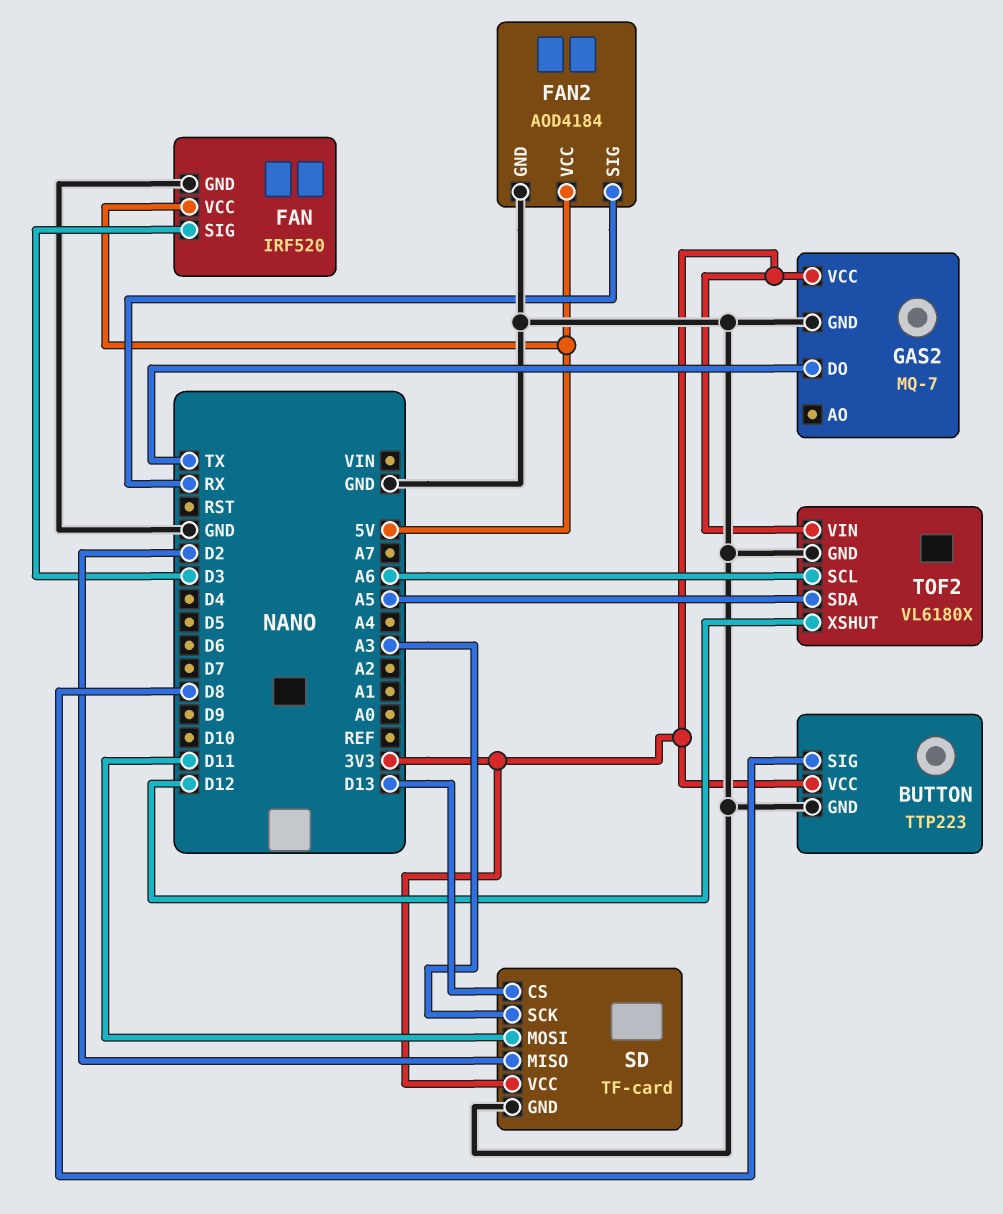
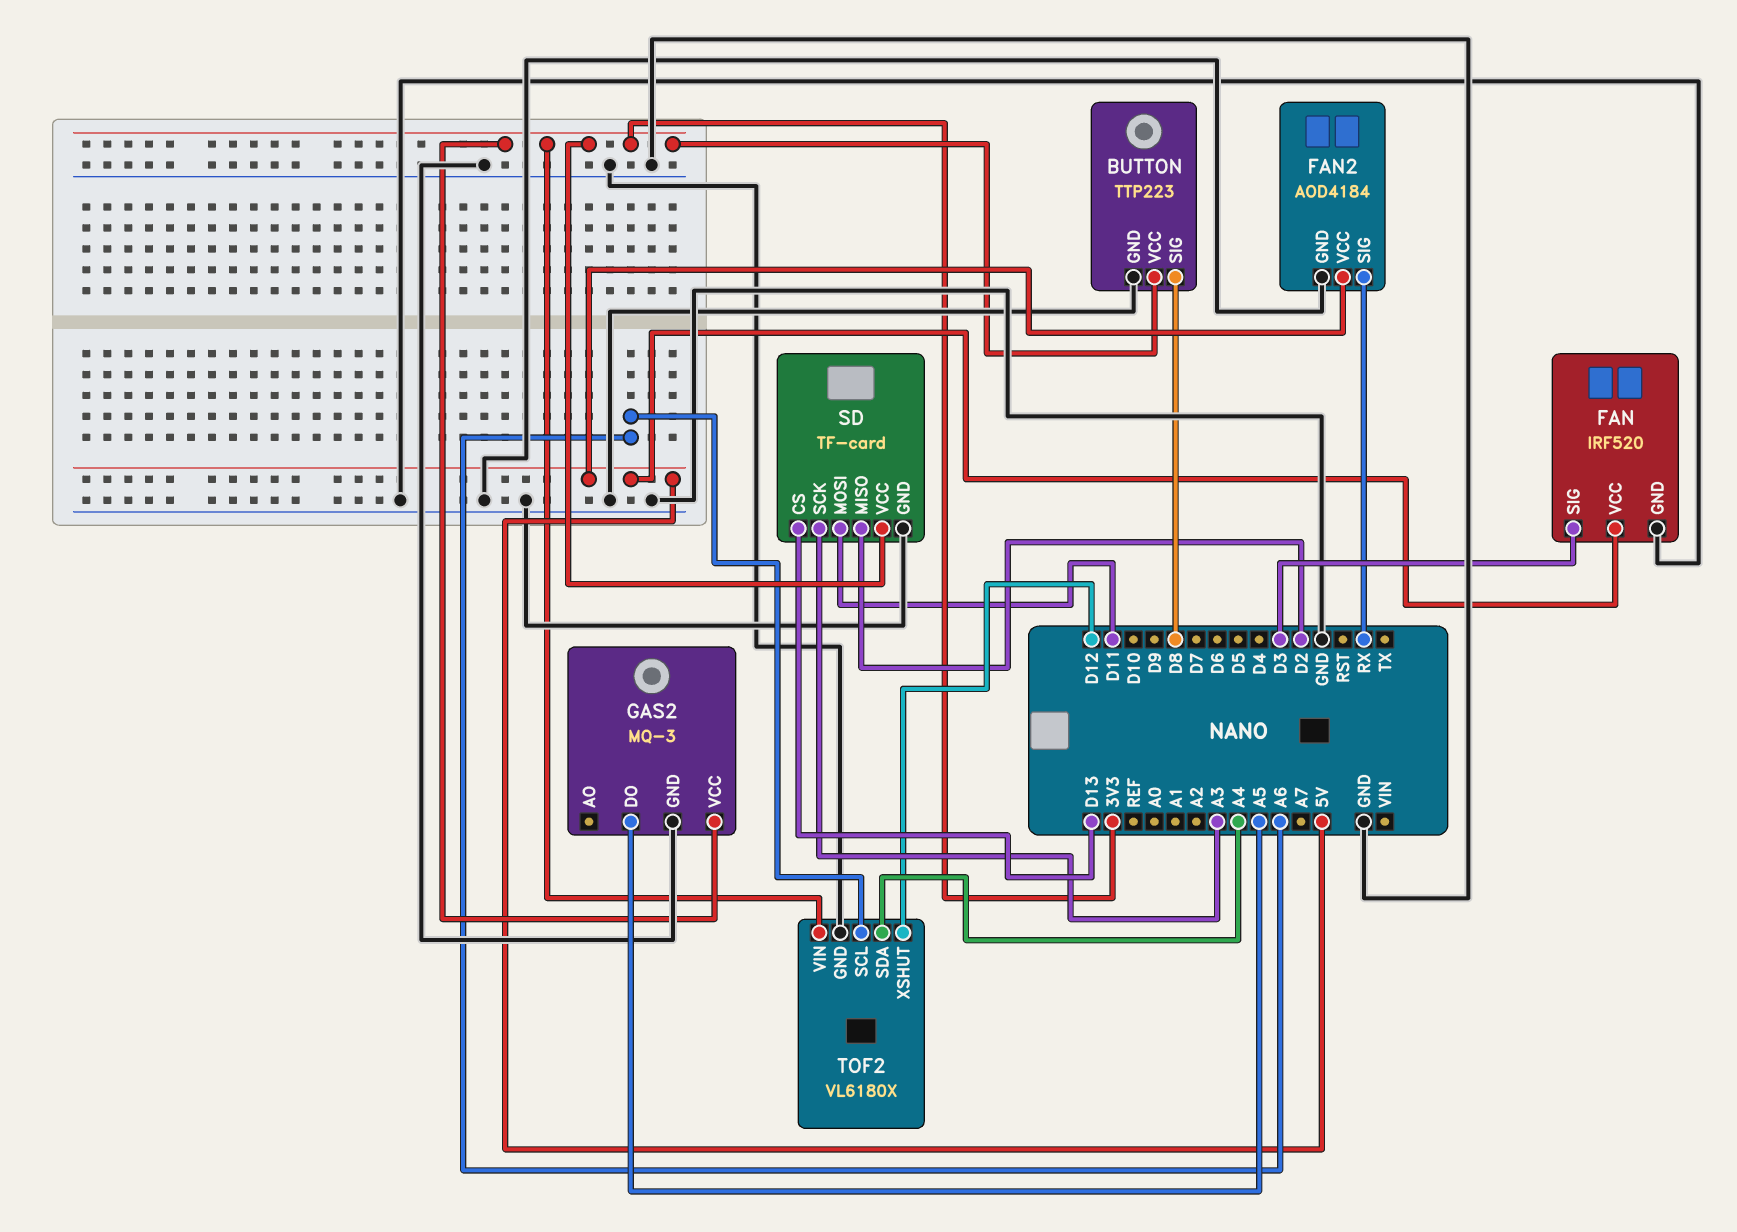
GAS2: MQ-7 -> MQ-3
GAS2 pin DO: TX -> A5
TOF2 pin SDA: A5 -> A4

